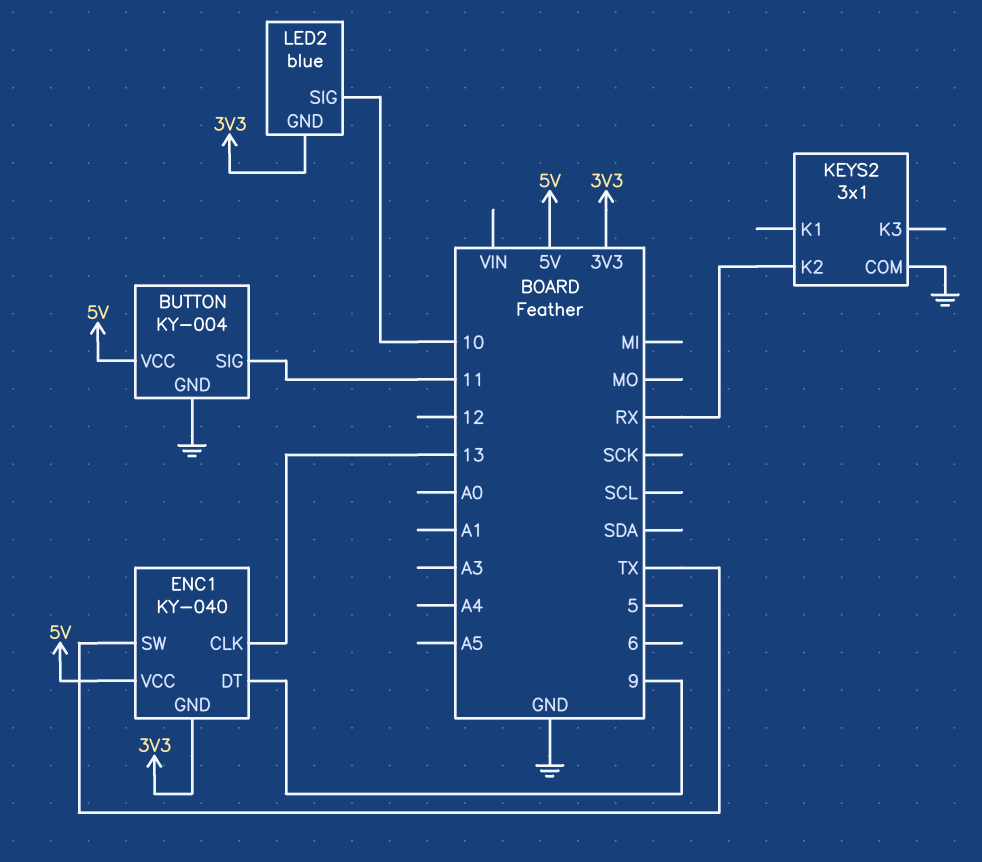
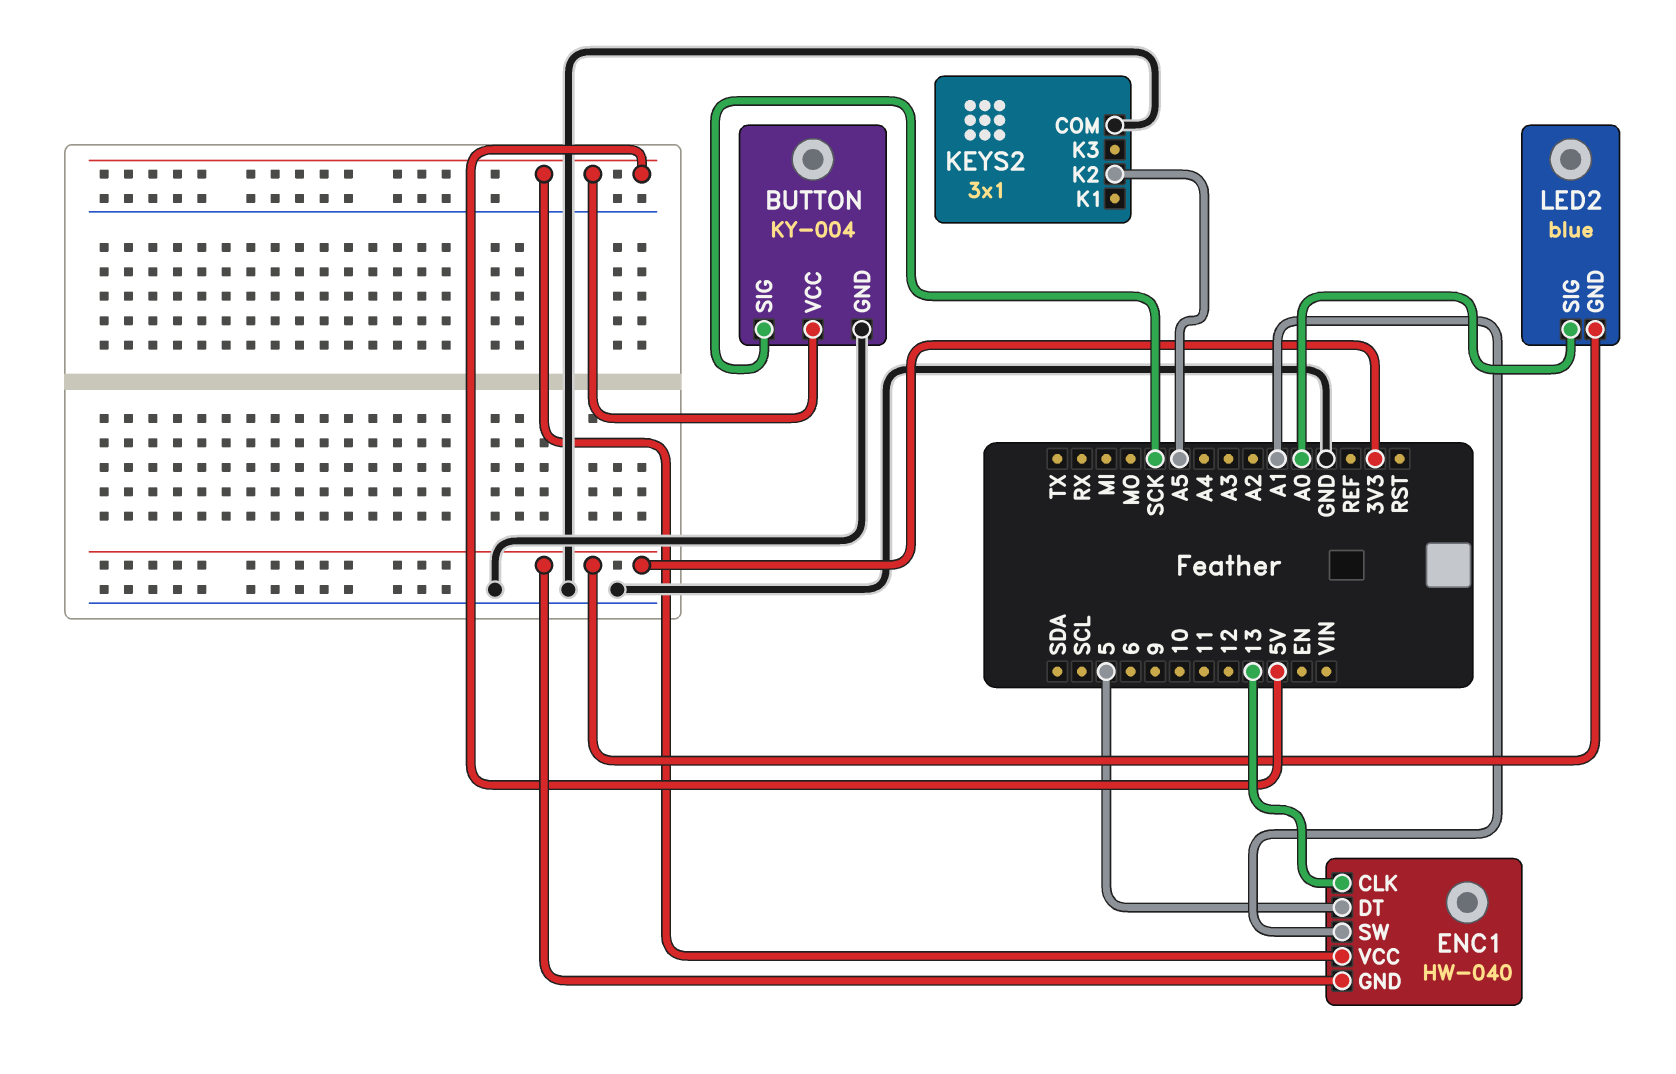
BUTTON pin SIG: 11 -> SCK
ENC1: KY-040 -> HW-040
ENC1 pin DT: 9 -> 5
ENC1 pin SW: TX -> A1
KEYS2 pin K2: RX -> A5
LED2 pin SIG: 10 -> A0

